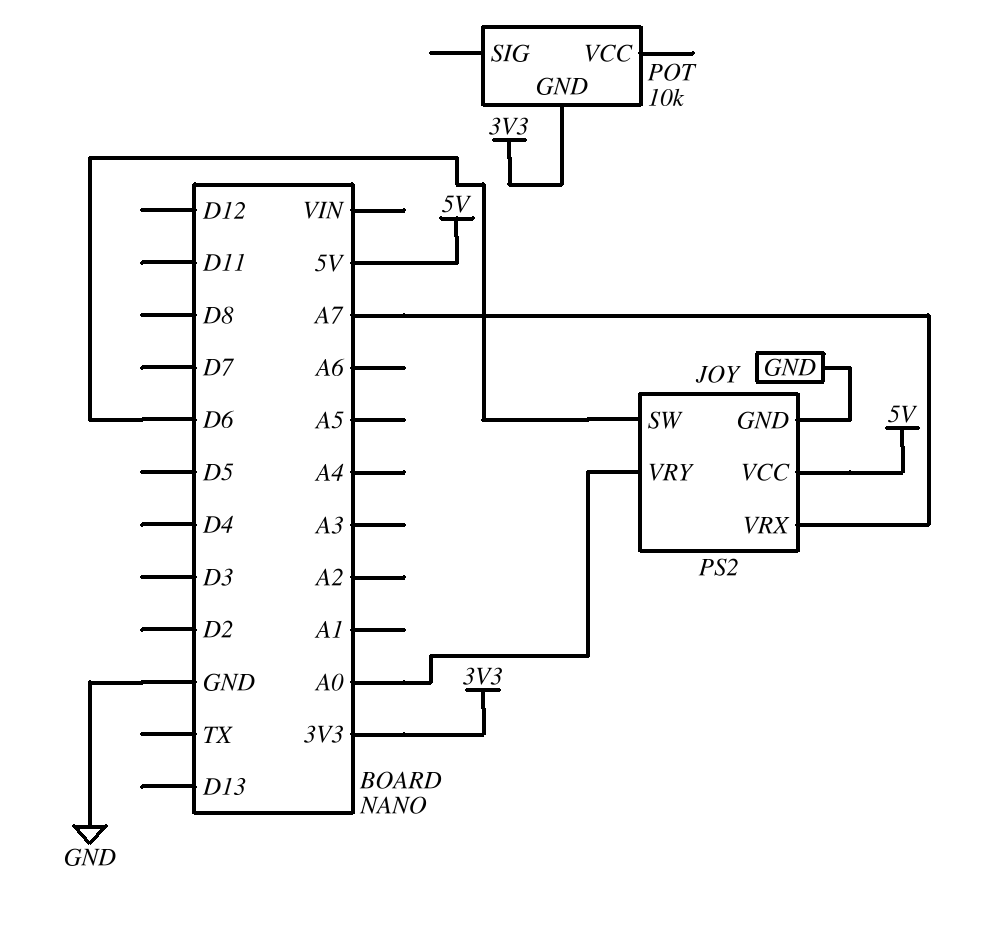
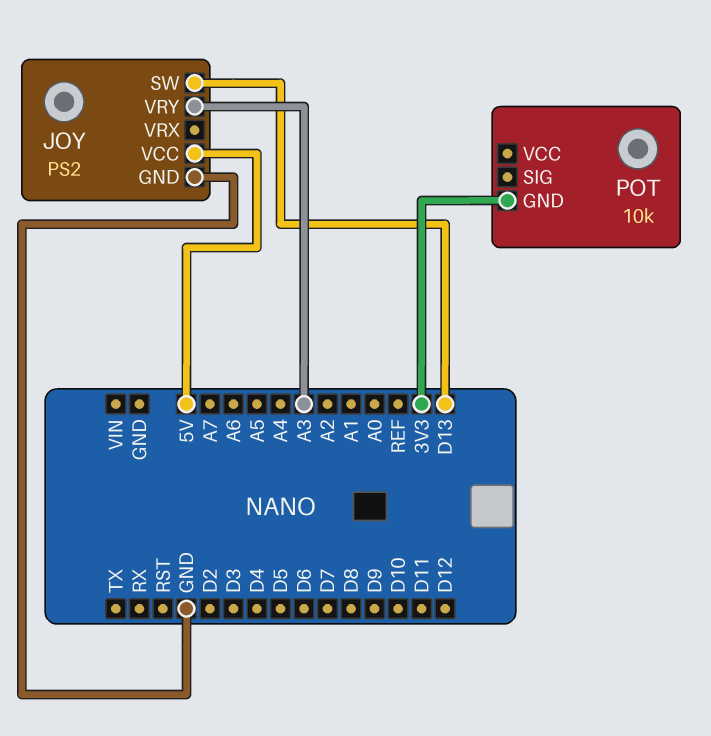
JOY pin SW: D6 -> D13
JOY pin VRX: A7 -> none
JOY pin VRY: A0 -> A3

